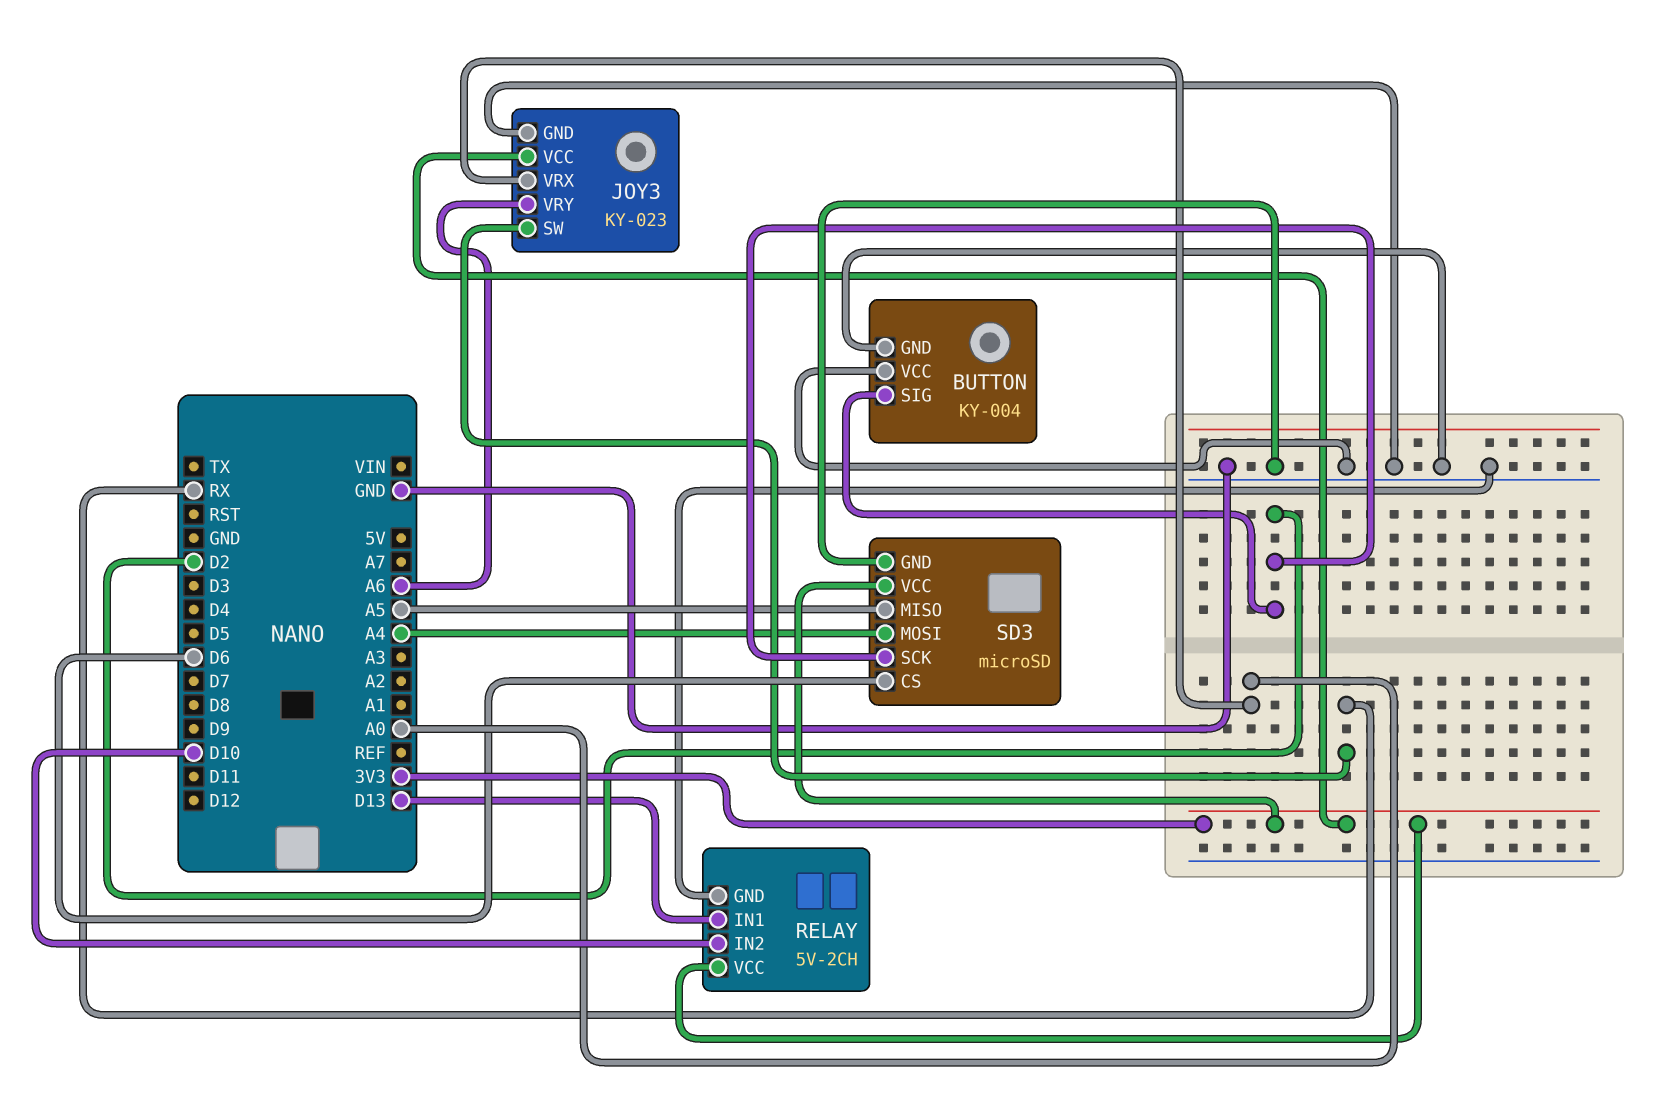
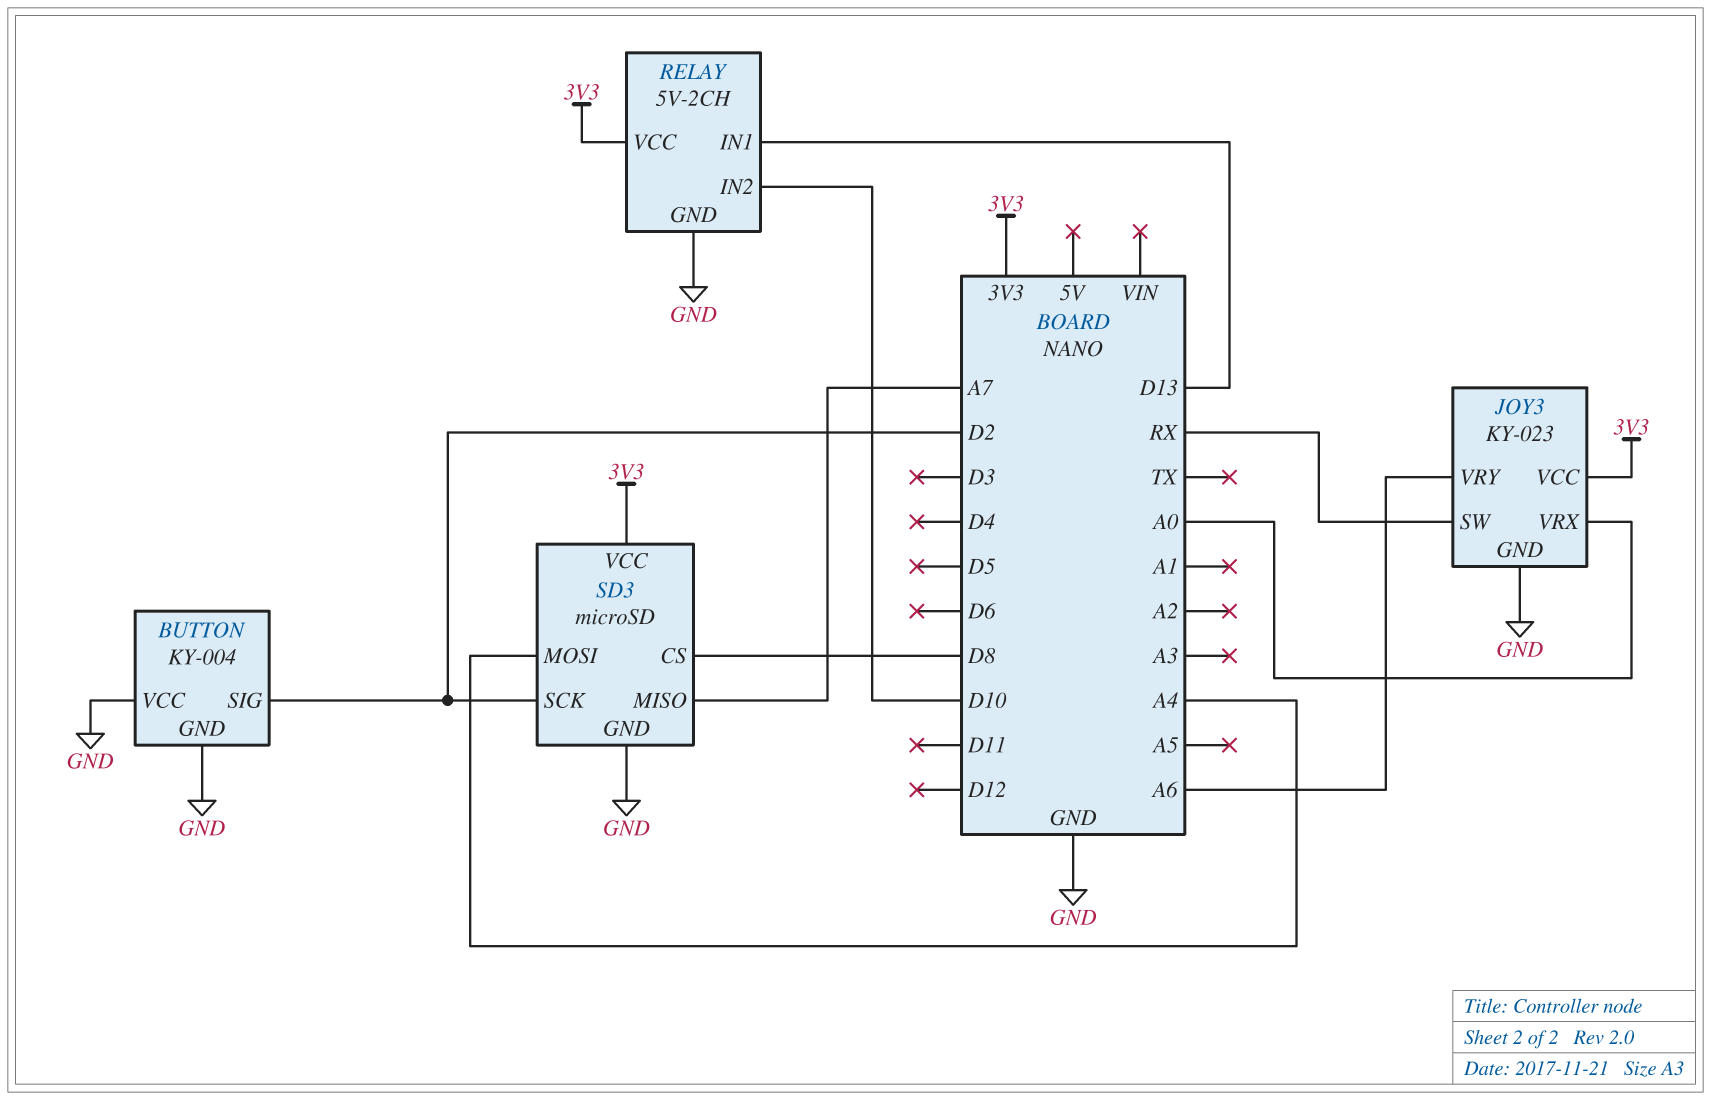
SD3 pin CS: D6 -> D8
SD3 pin MISO: A5 -> A7

